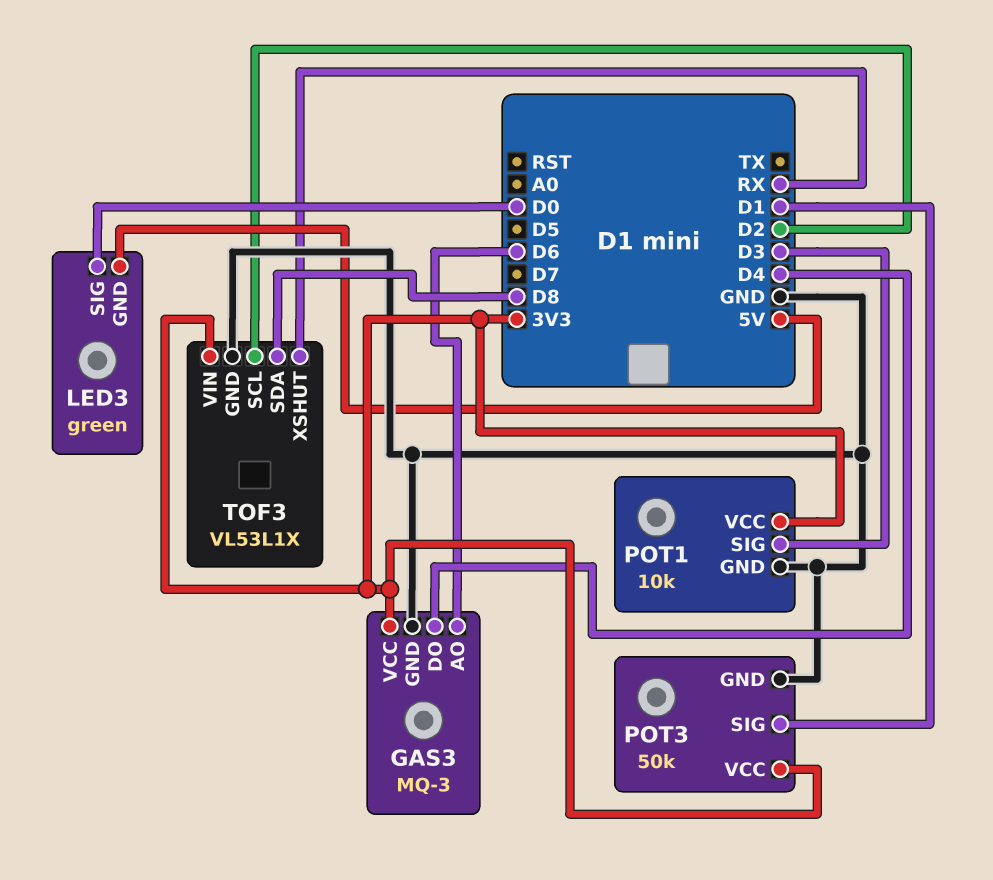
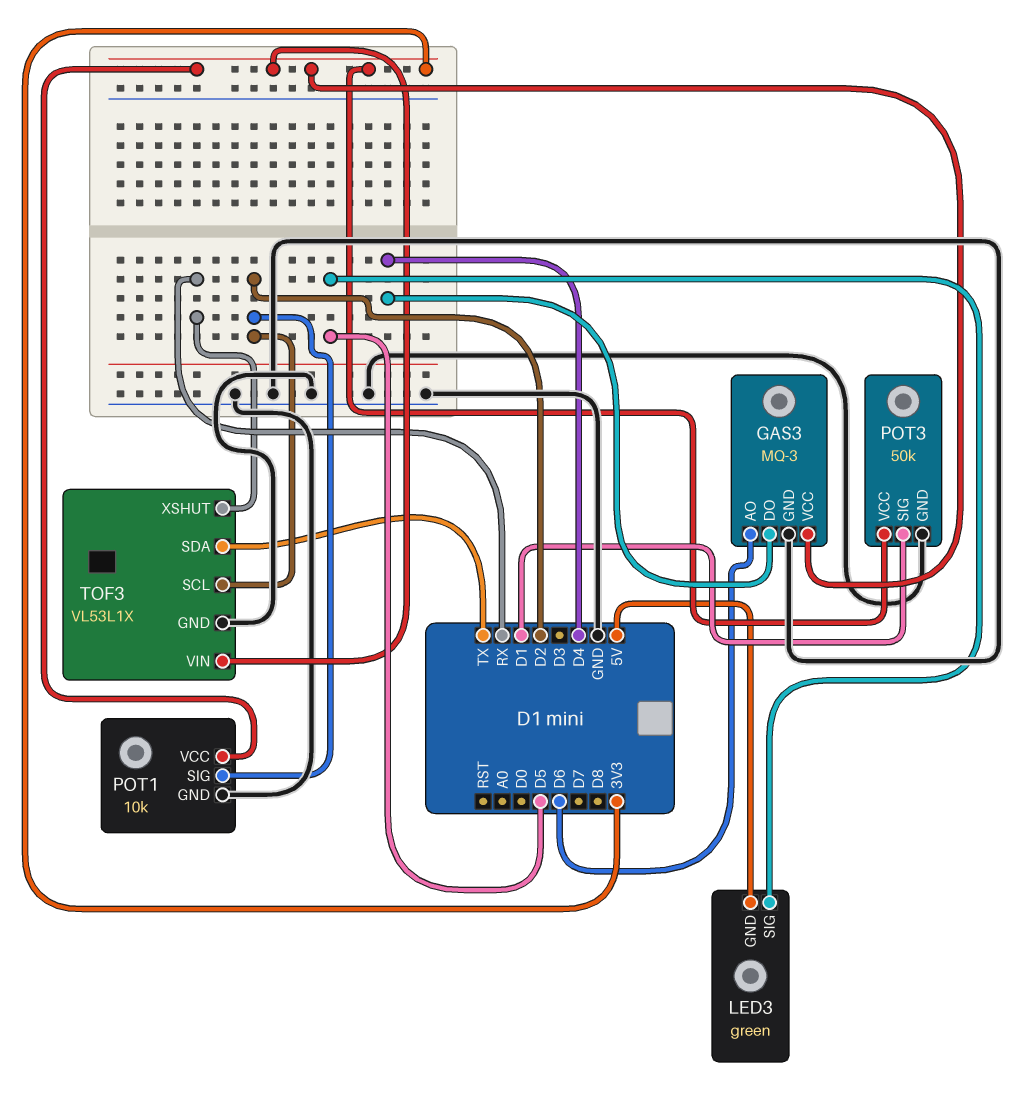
LED3 pin SIG: D0 -> D5
POT1 pin SIG: D3 -> D2
TOF3 pin SDA: D8 -> TX

